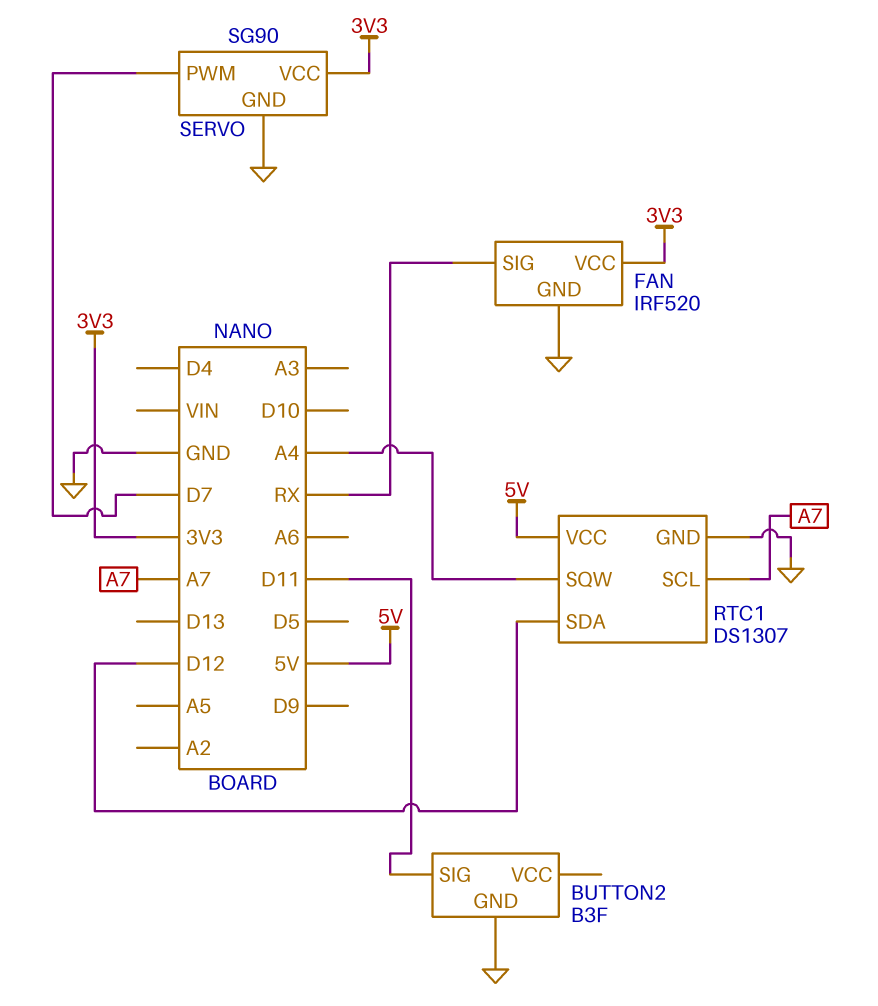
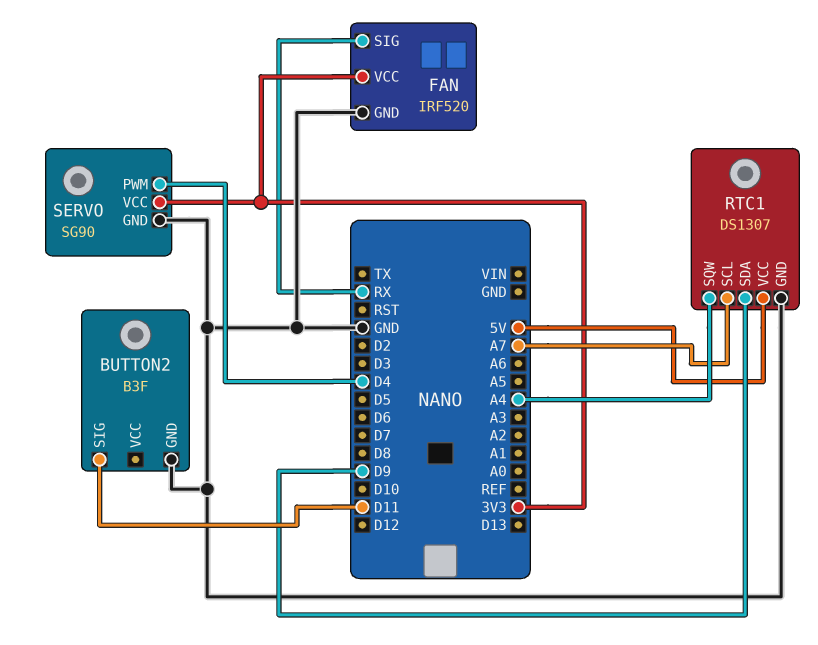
RTC1 pin SDA: D12 -> D9
SERVO pin PWM: D7 -> D4

